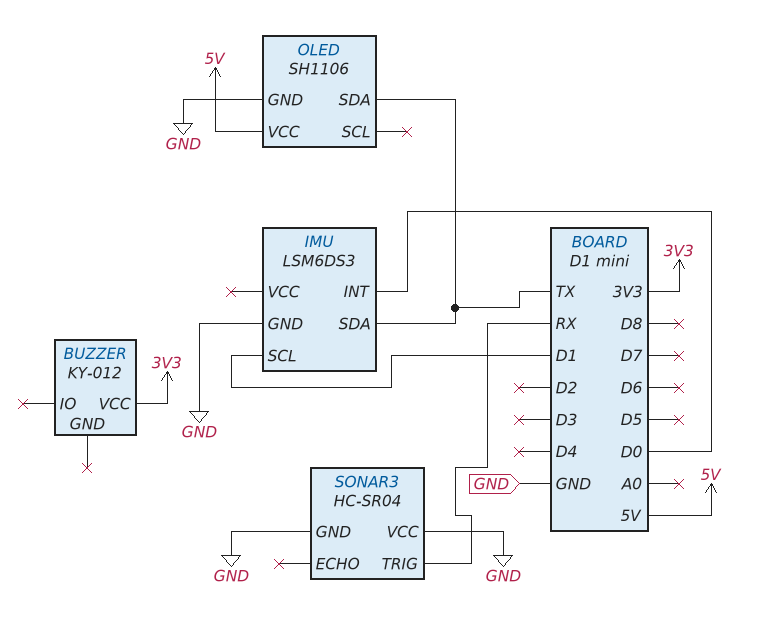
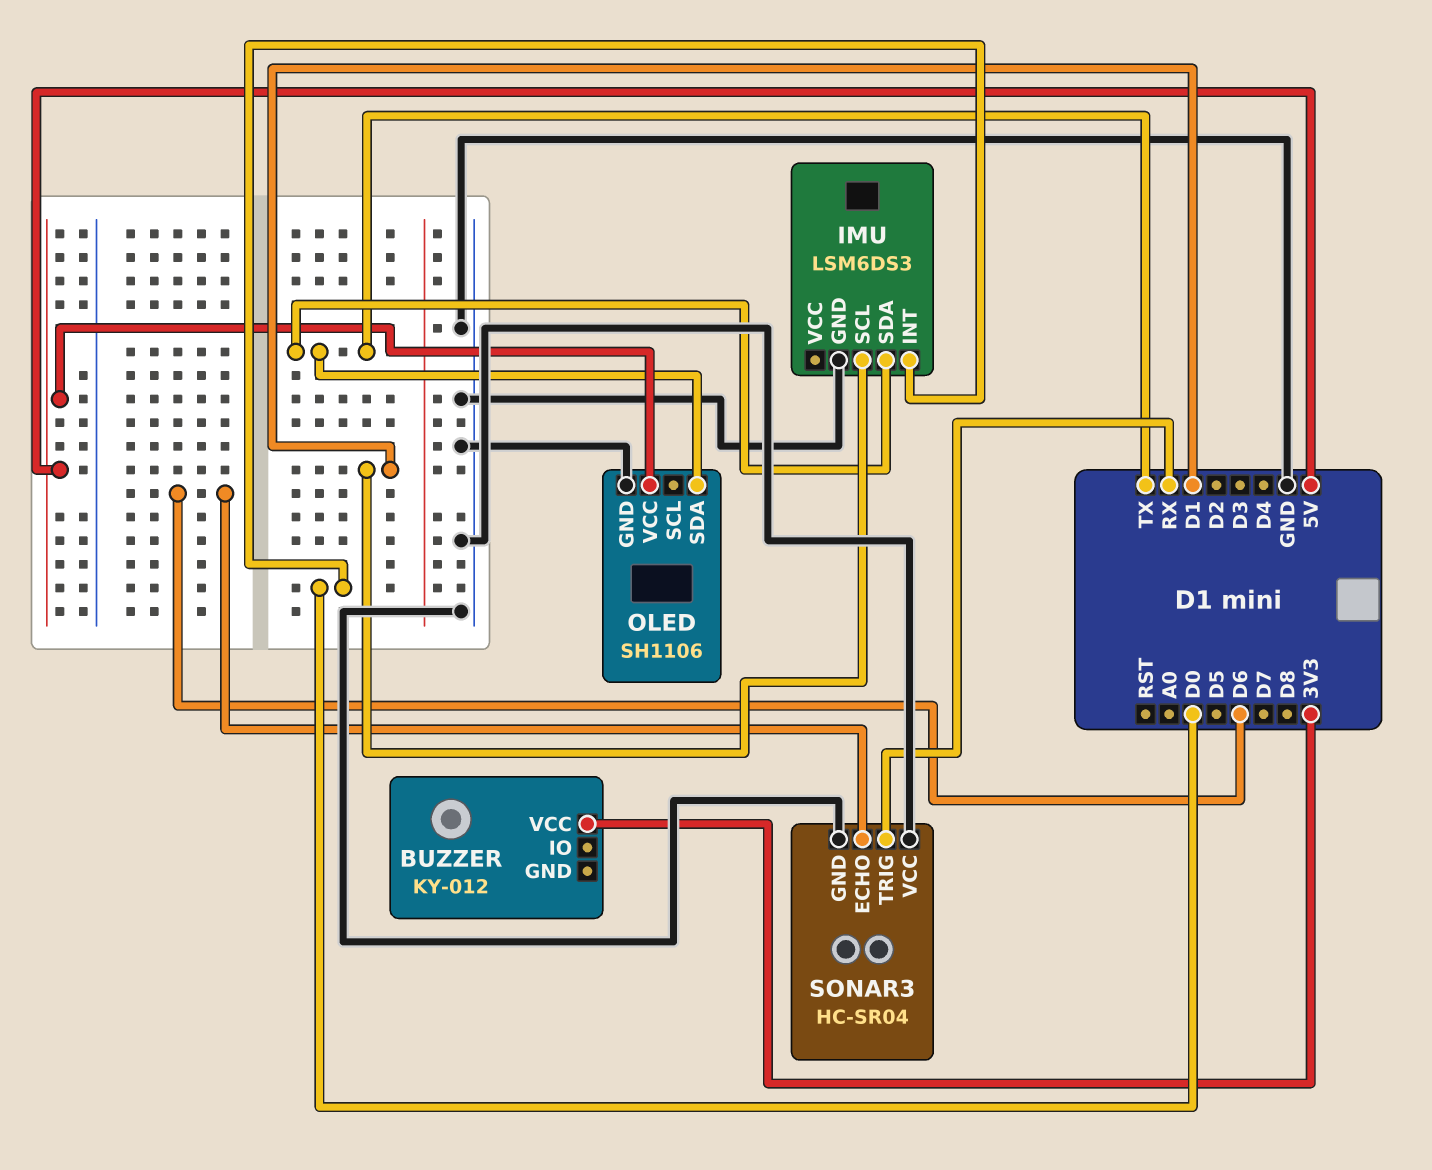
SONAR3 pin ECHO: none -> D6

